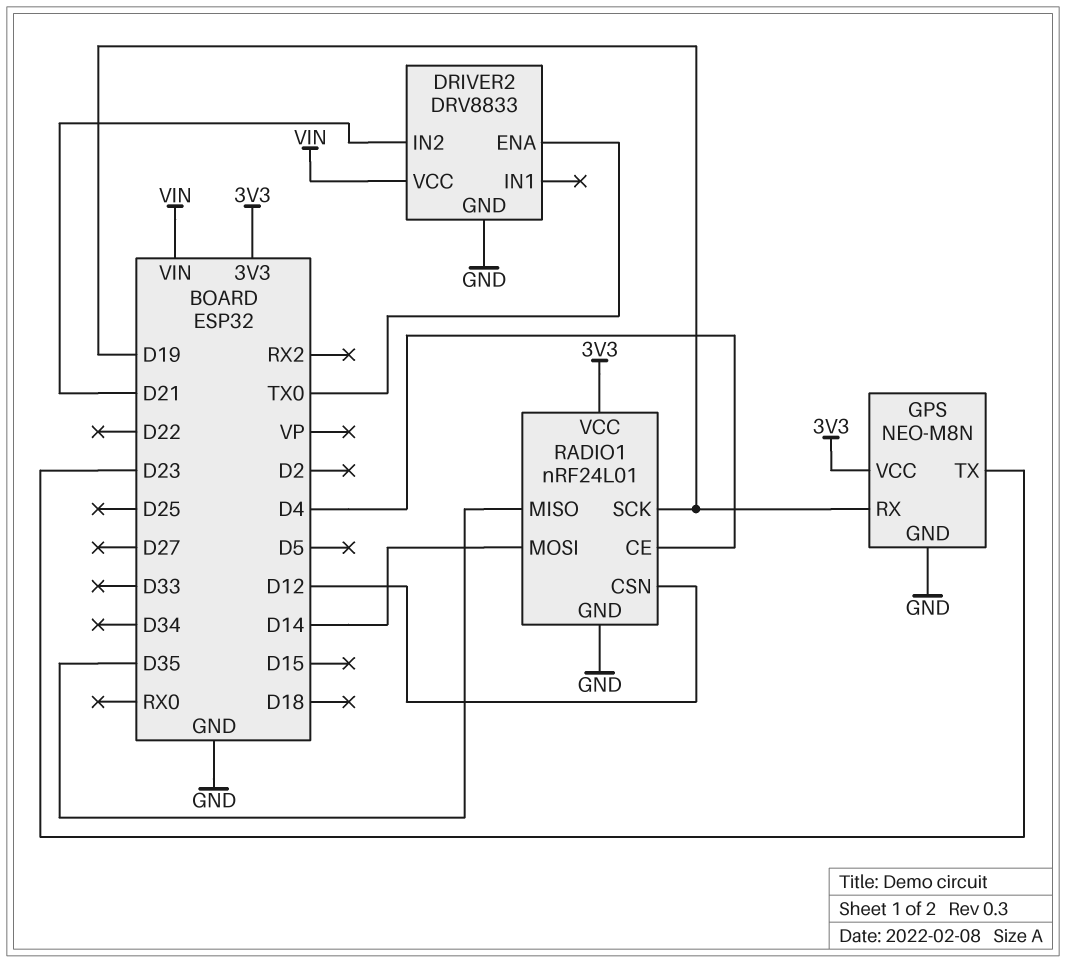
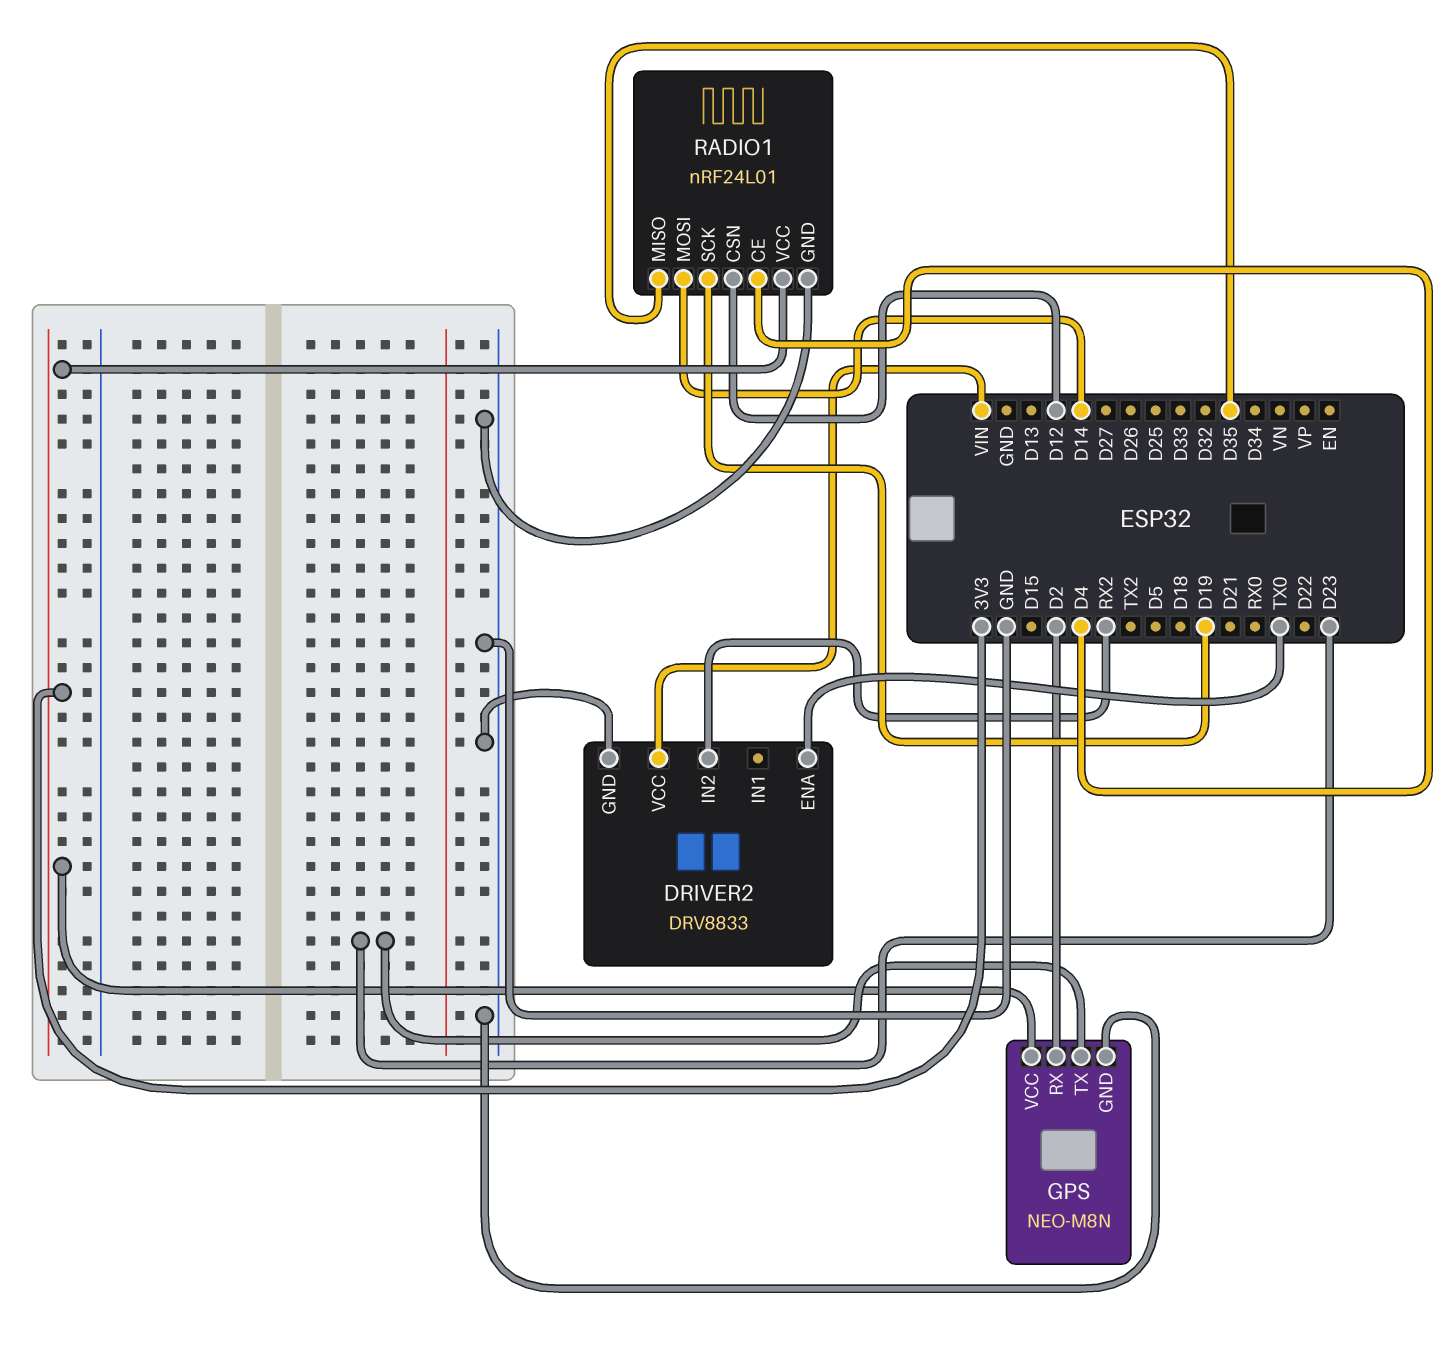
DRIVER2 pin IN2: D21 -> RX2
GPS pin RX: D19 -> D2

